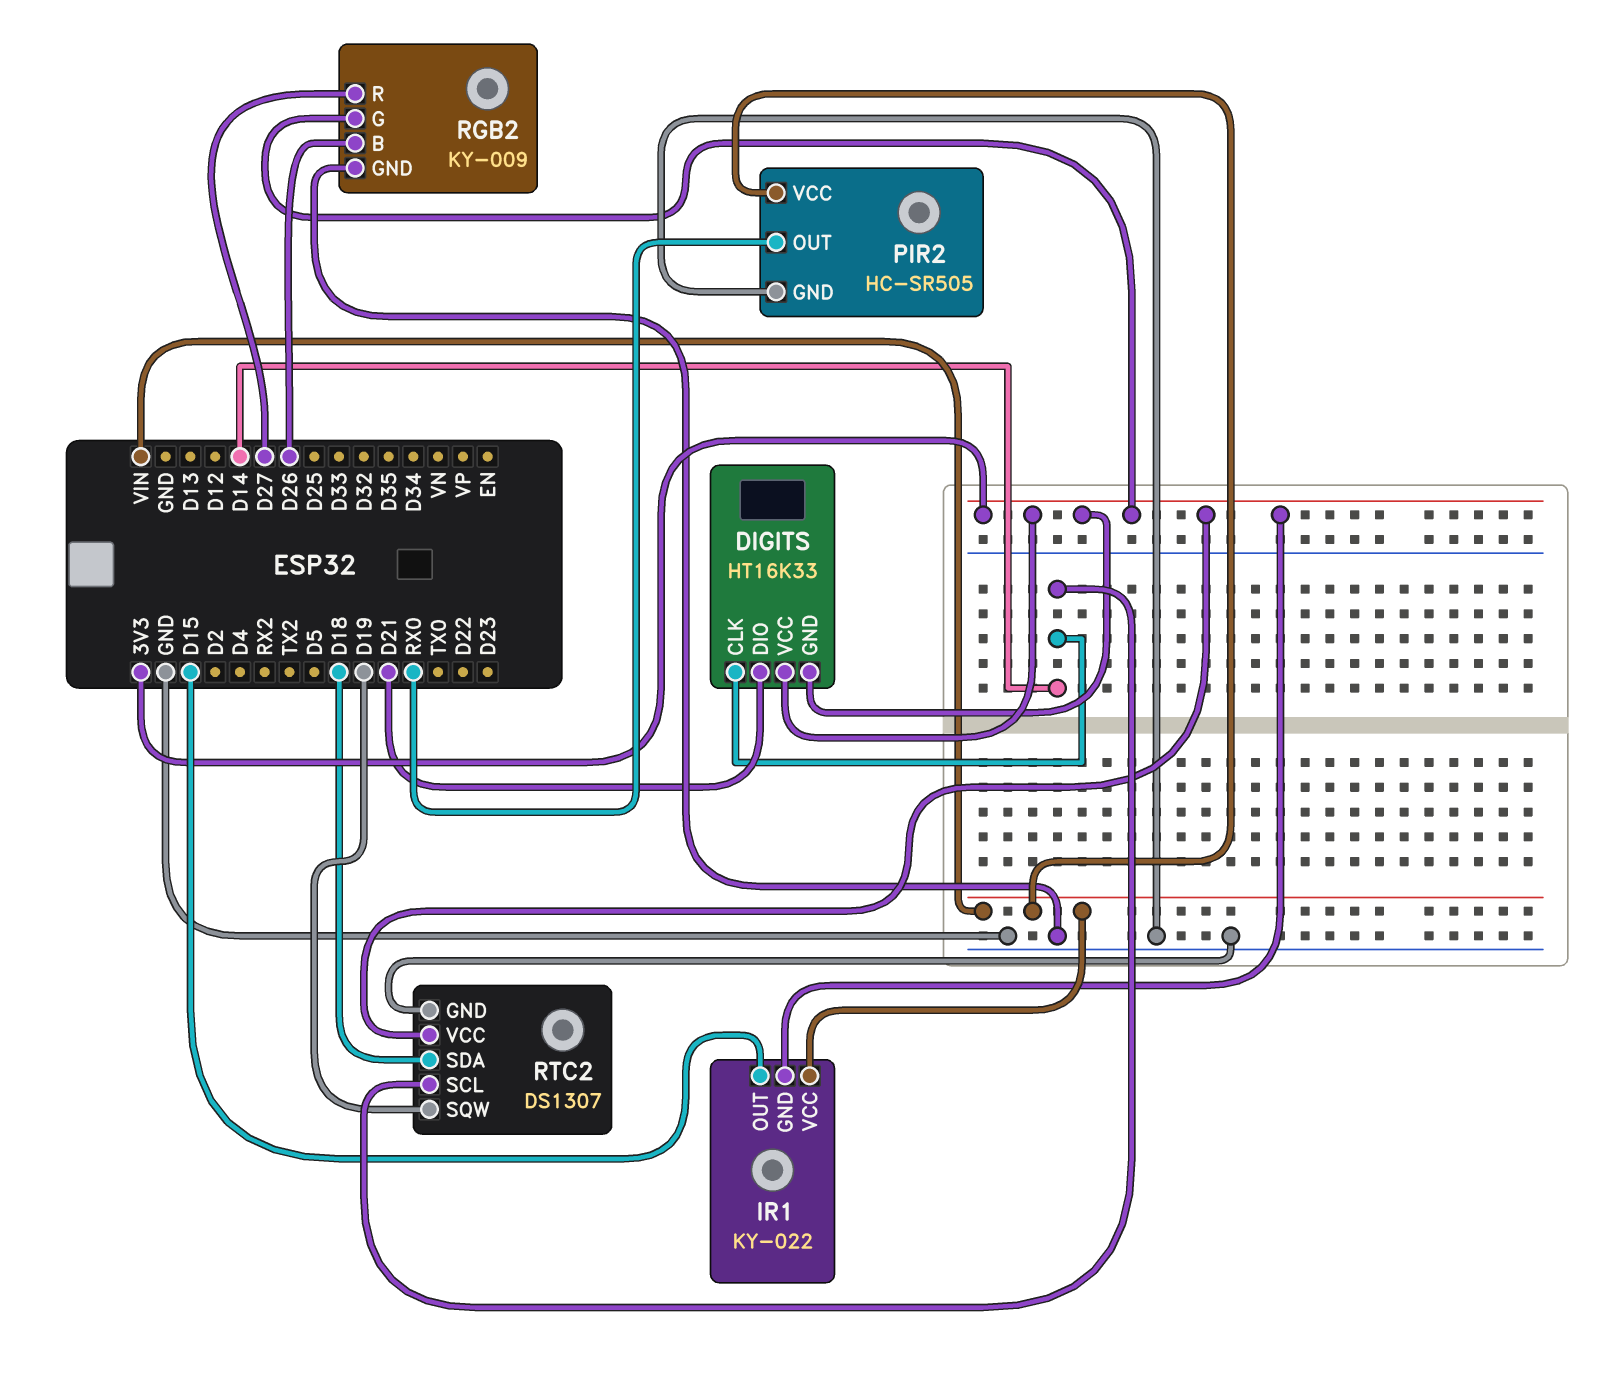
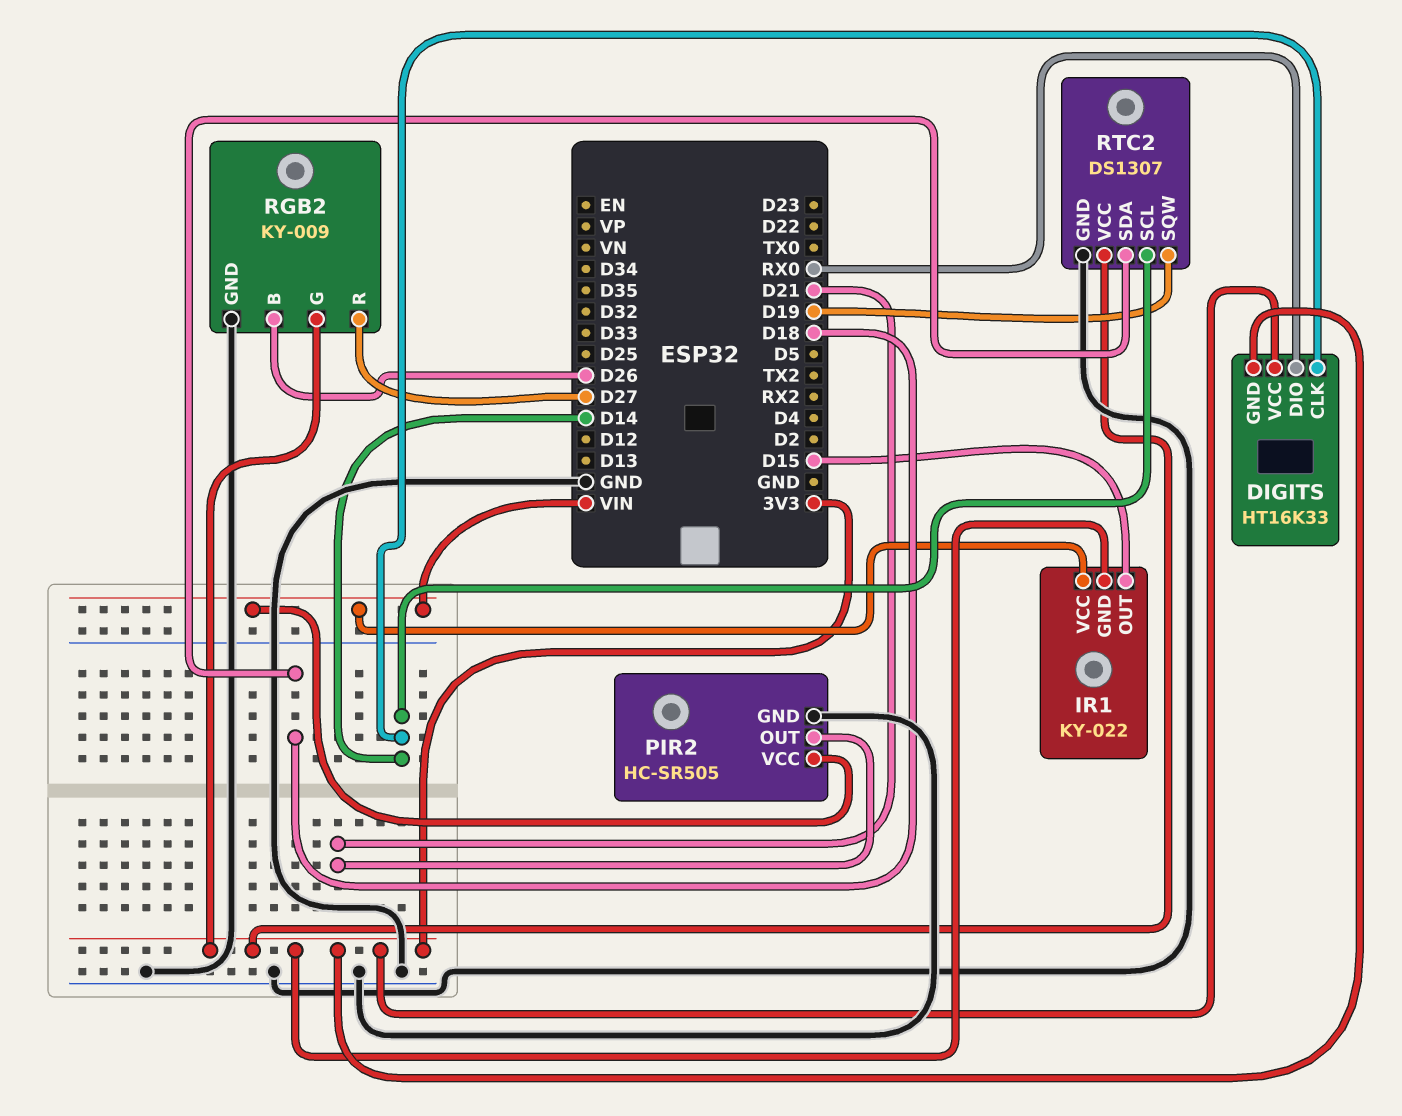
DIGITS pin DIO: D21 -> RX0
PIR2 pin OUT: RX0 -> D21

